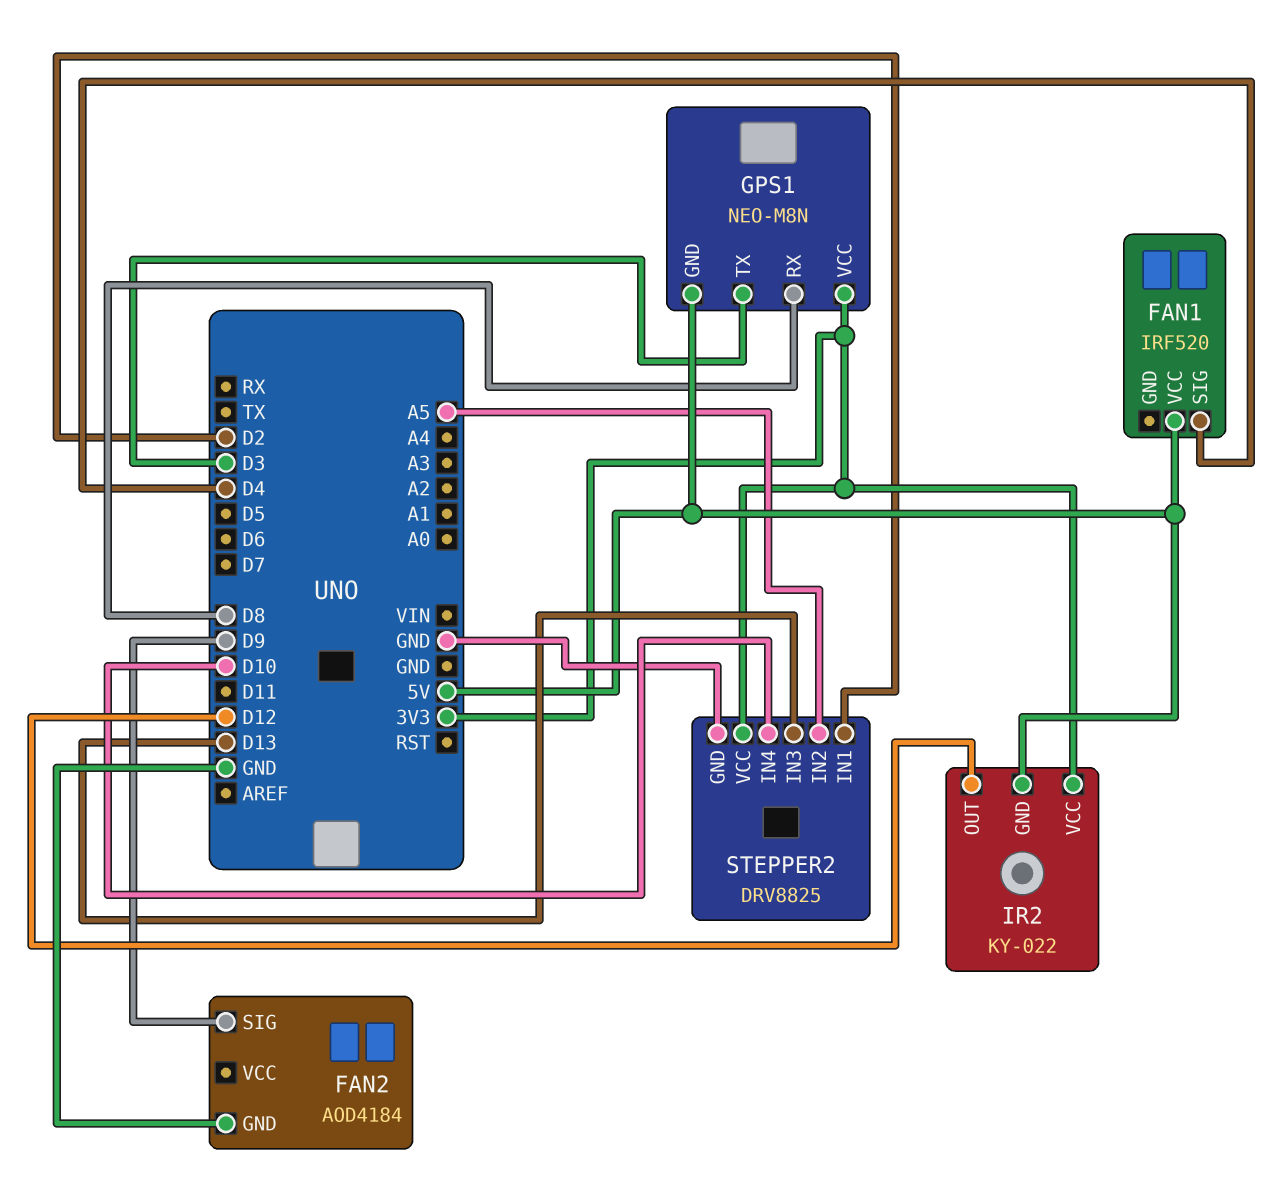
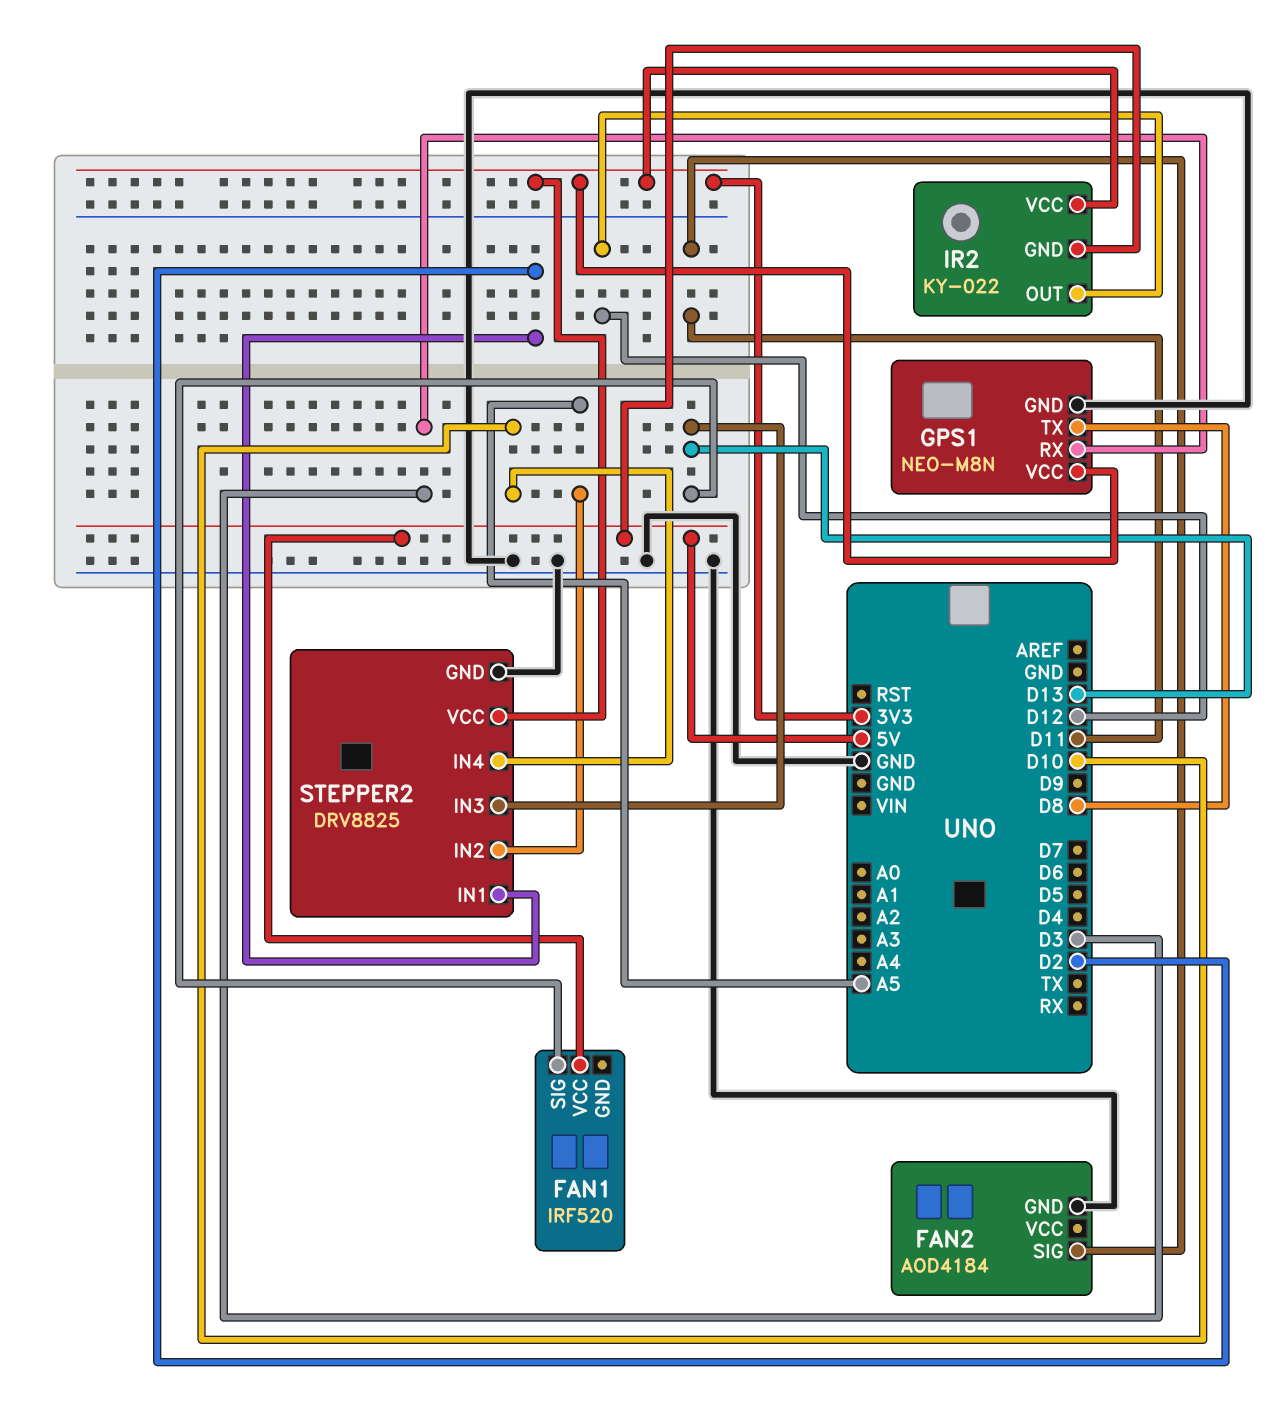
FAN1 pin SIG: D4 -> D13
FAN2 pin SIG: D9 -> D11
GPS1 pin GND: 5V -> GND
GPS1 pin RX: D8 -> D3
GPS1 pin TX: D3 -> D8

